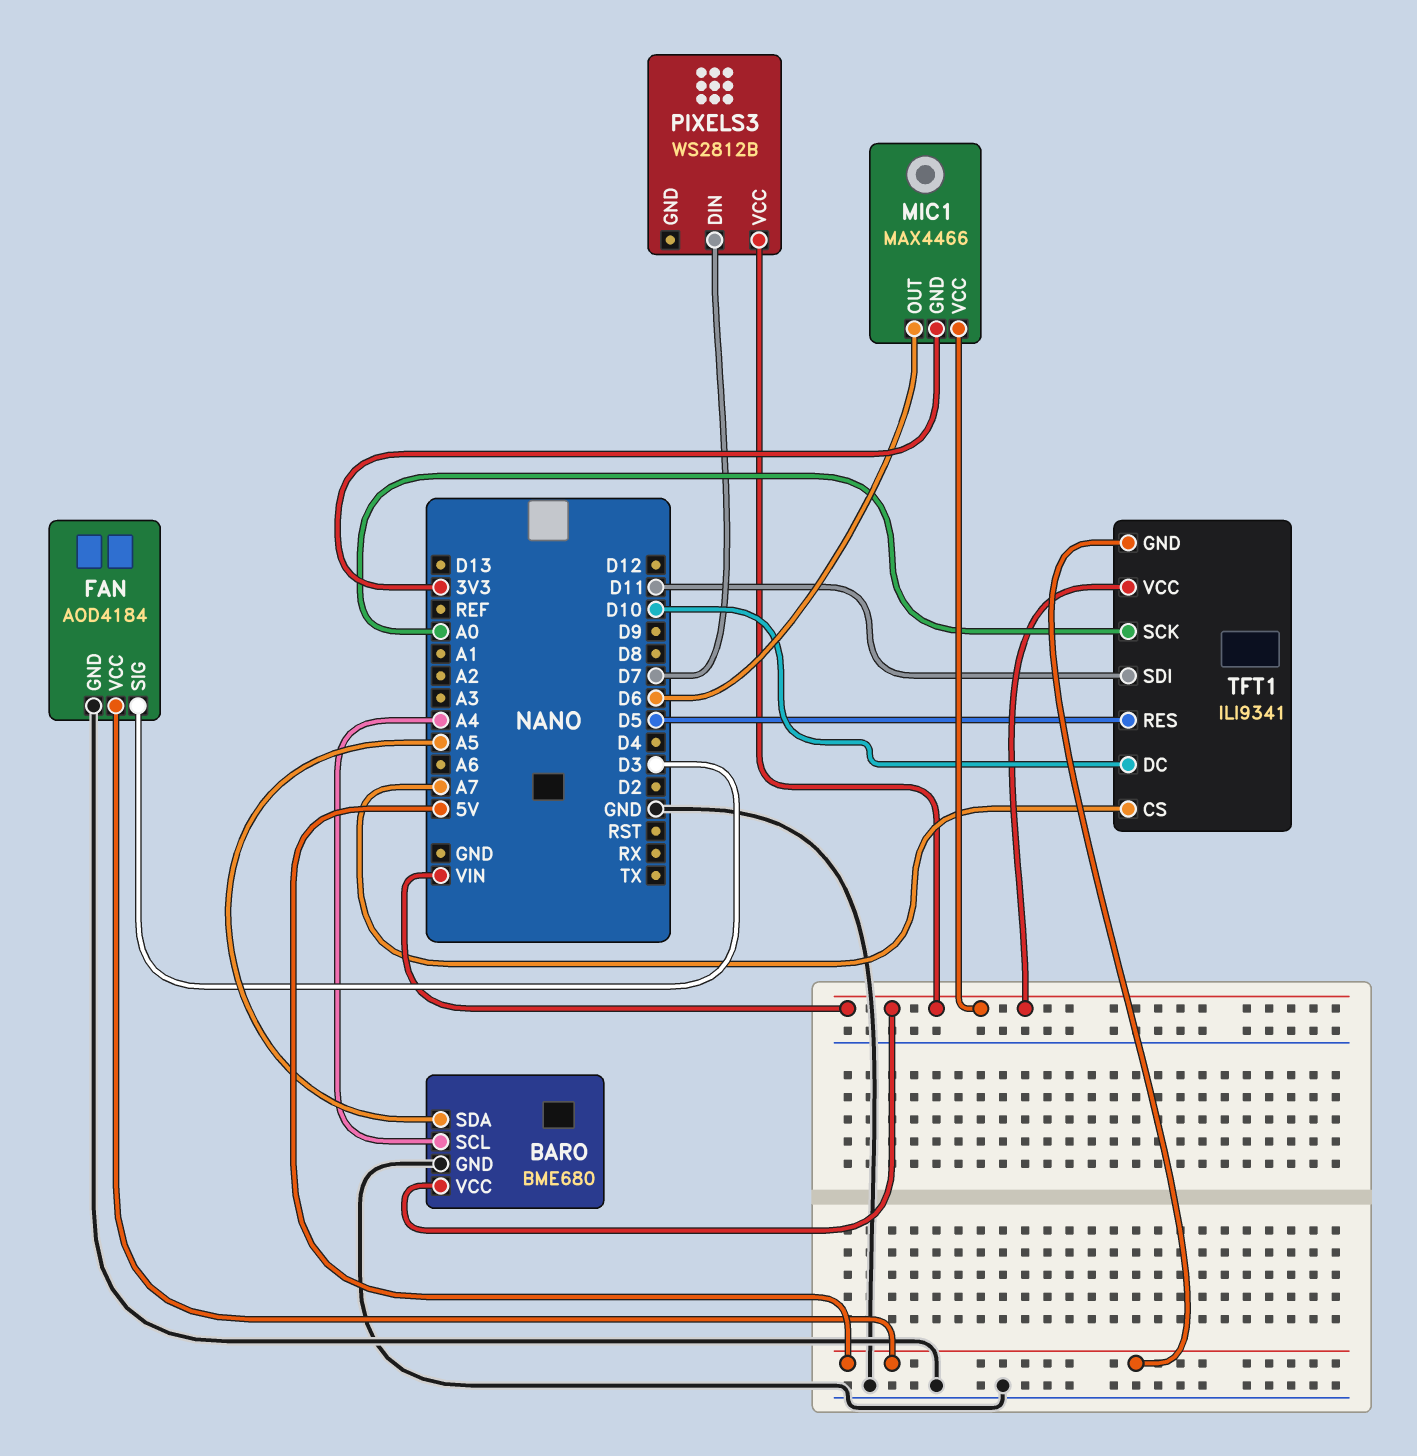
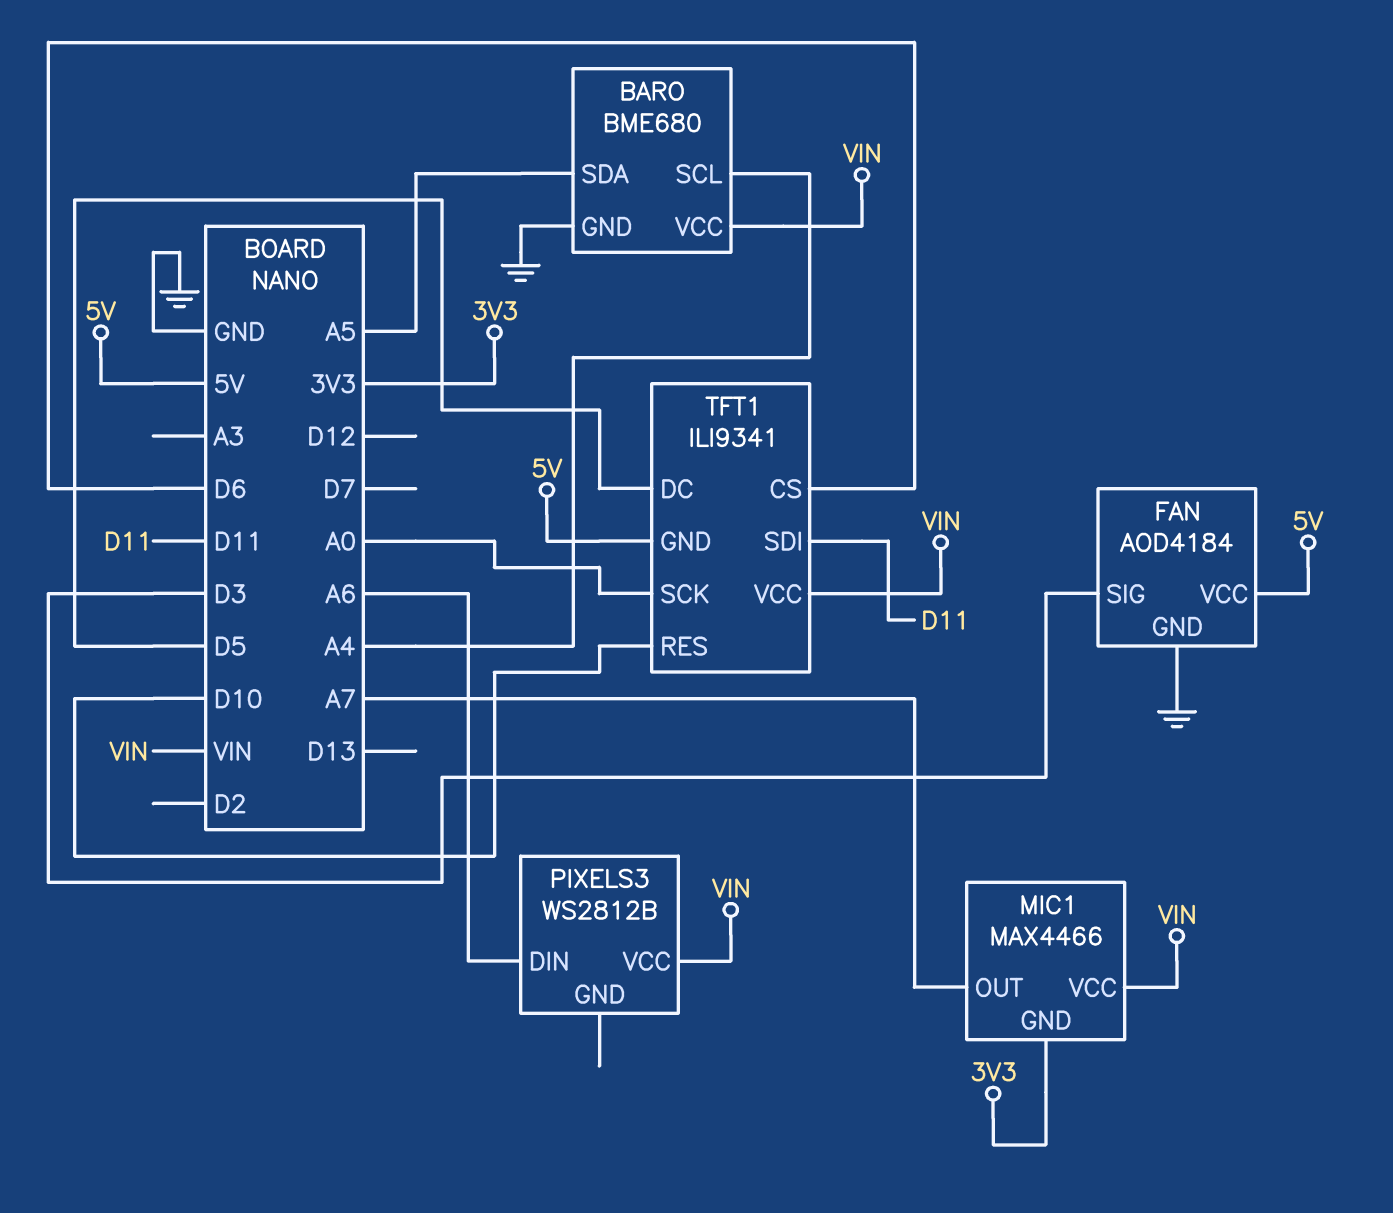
MIC1 pin OUT: D6 -> A7
PIXELS3 pin DIN: D7 -> A6
TFT1 pin CS: A7 -> D6
TFT1 pin DC: D10 -> D5
TFT1 pin RES: D5 -> D10

